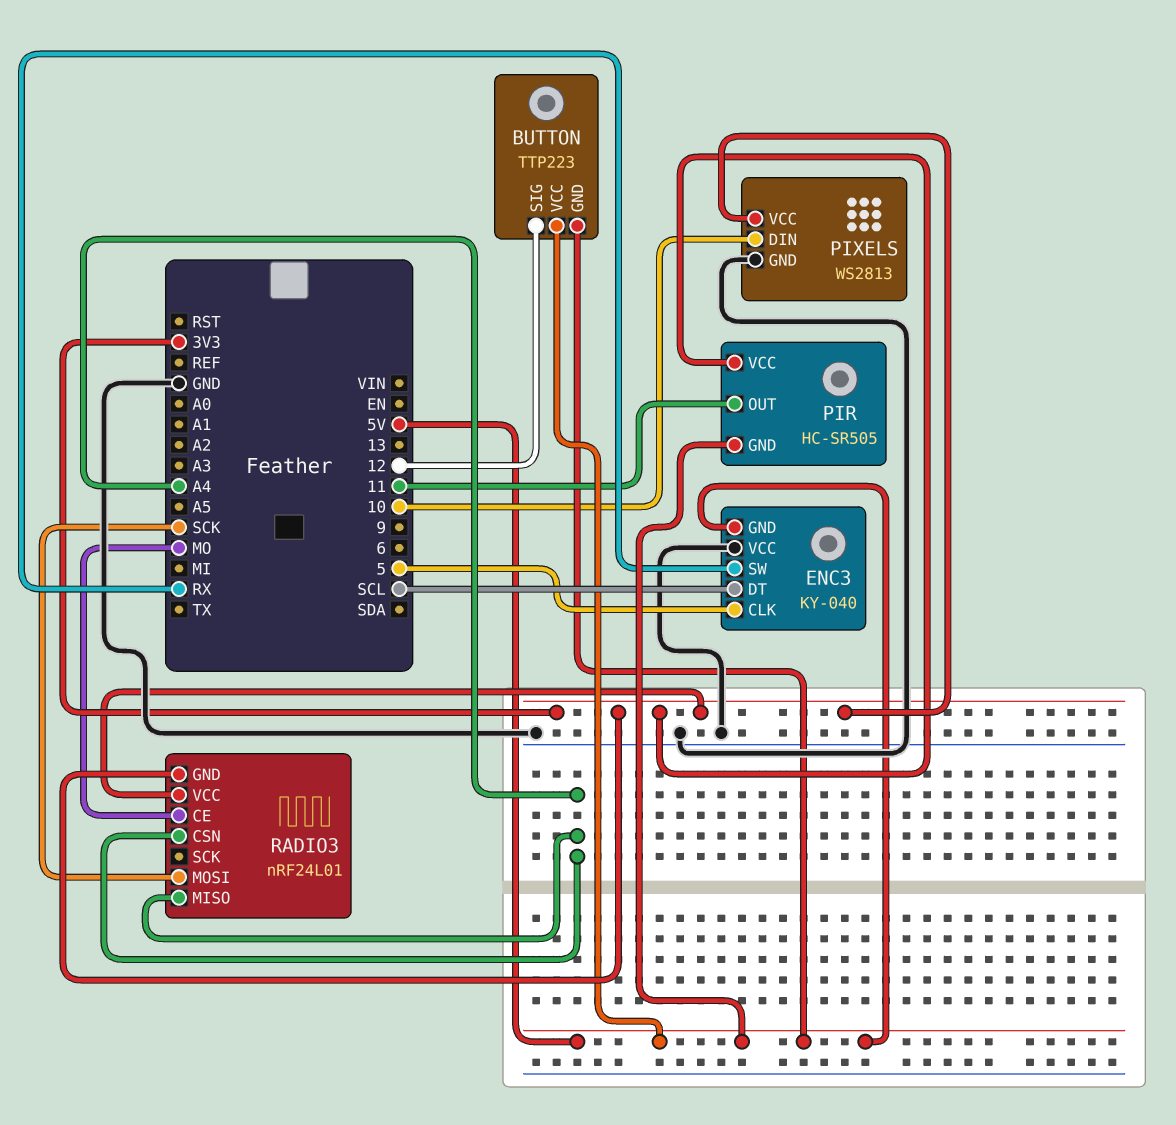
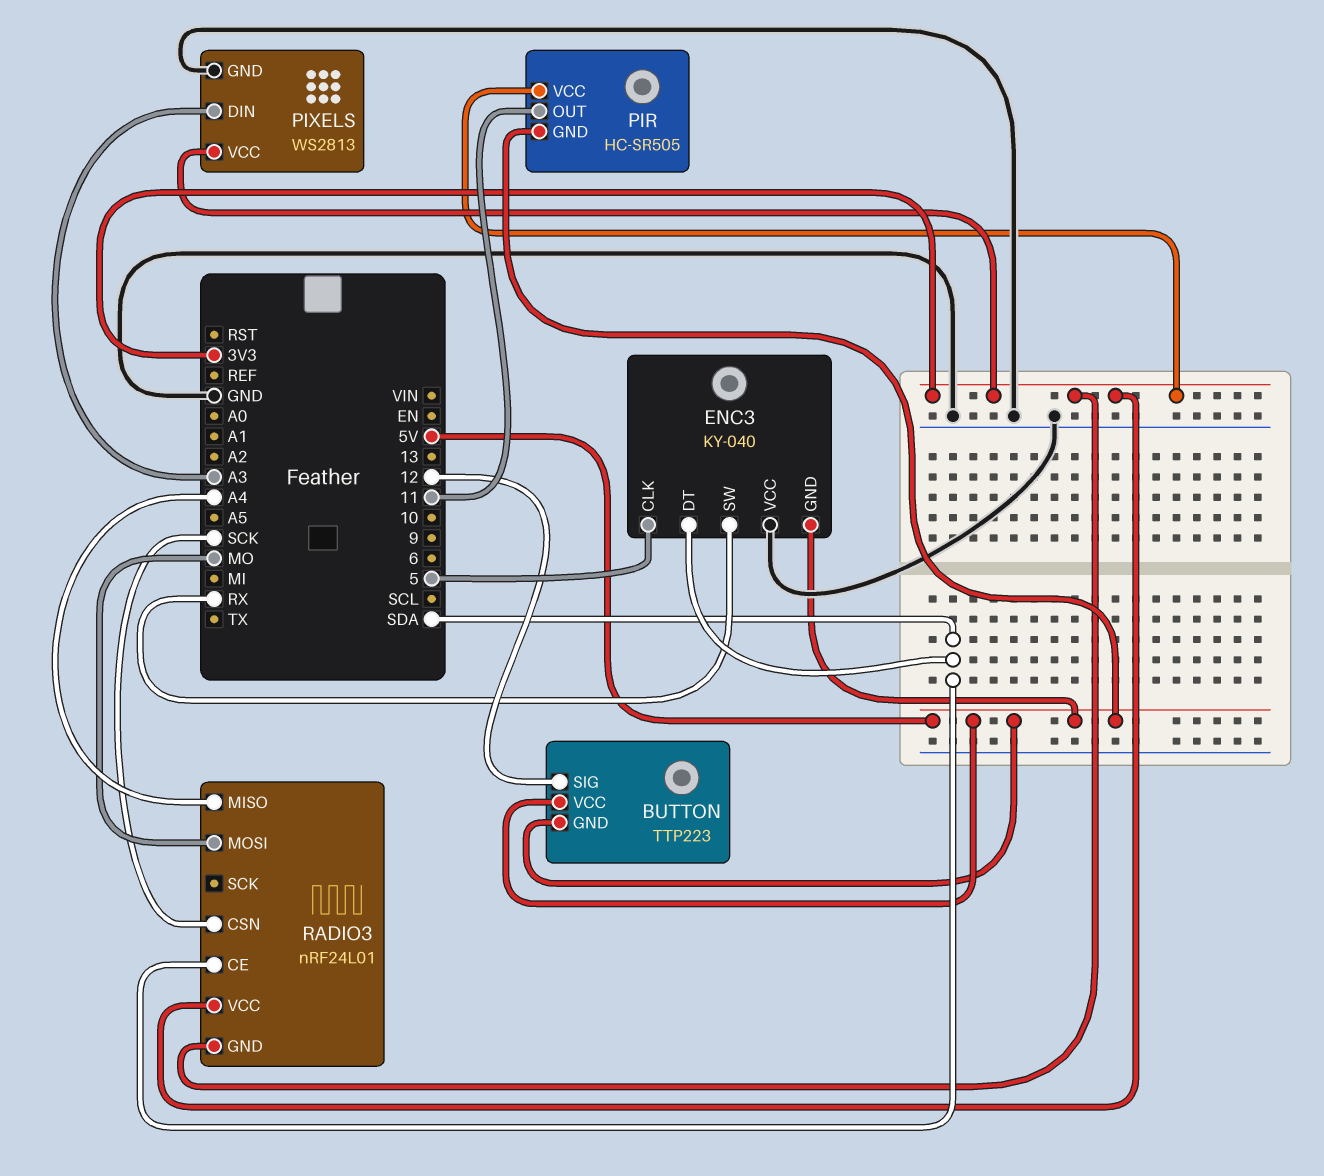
ENC3 pin DT: SCL -> SDA
PIXELS pin DIN: 10 -> A3
RADIO3 pin CE: MO -> SDA
RADIO3 pin CSN: A4 -> SCK
RADIO3 pin MOSI: SCK -> MO

